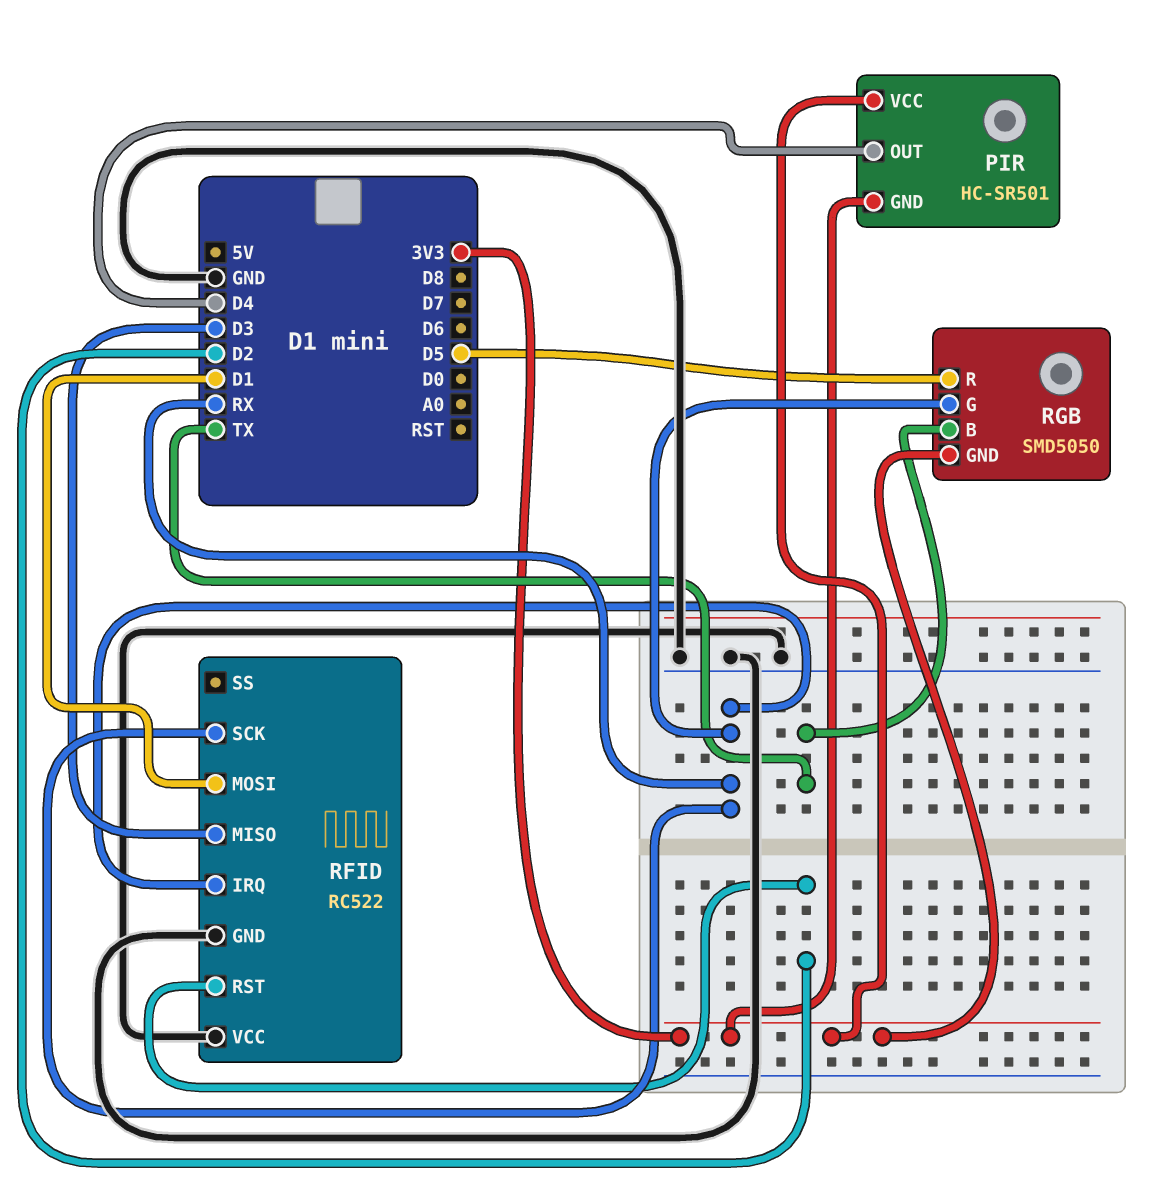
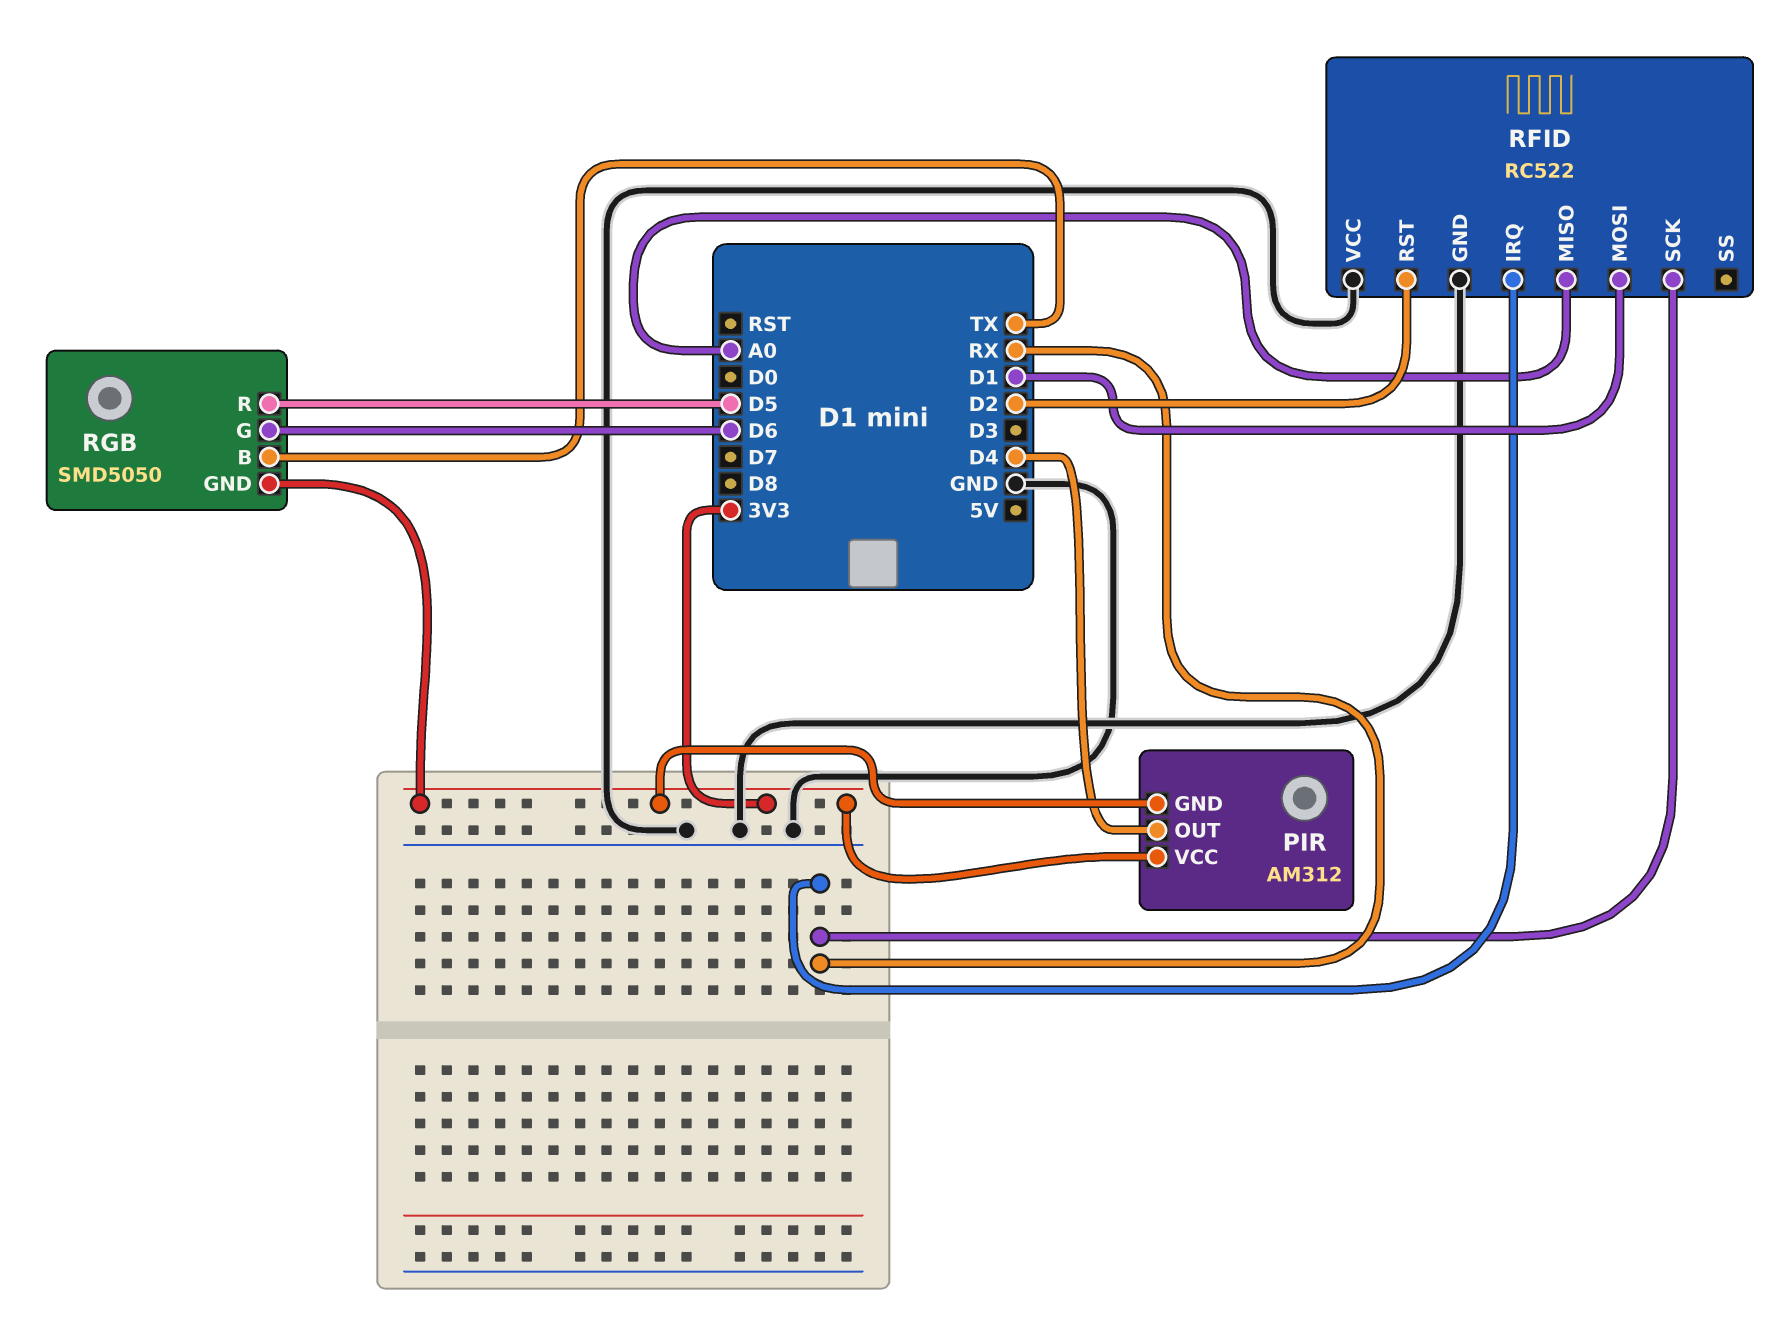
PIR: HC-SR501 -> AM312
RFID pin MISO: D3 -> A0
RGB pin G: RX -> D6

